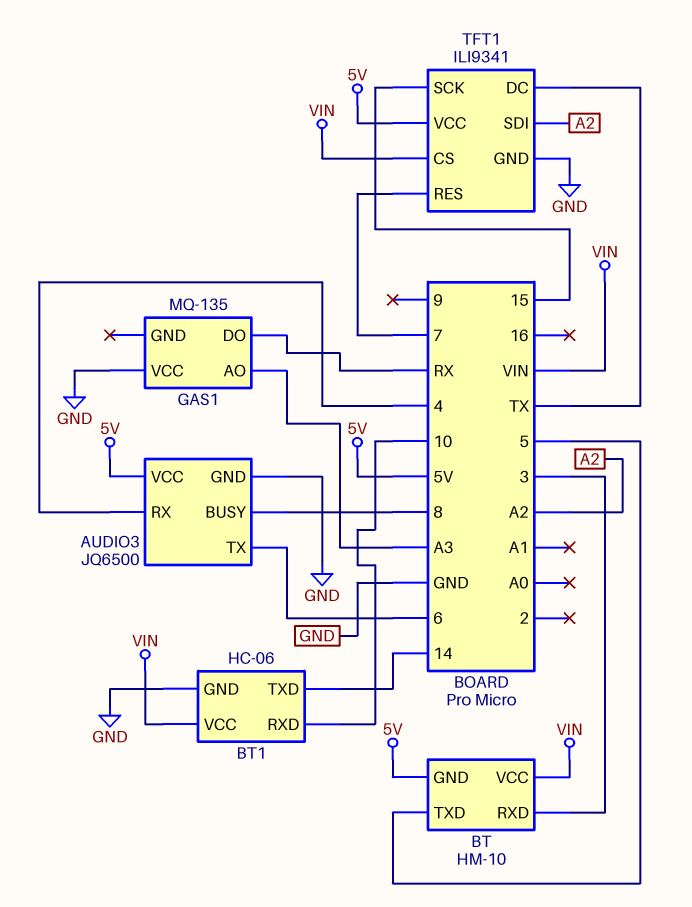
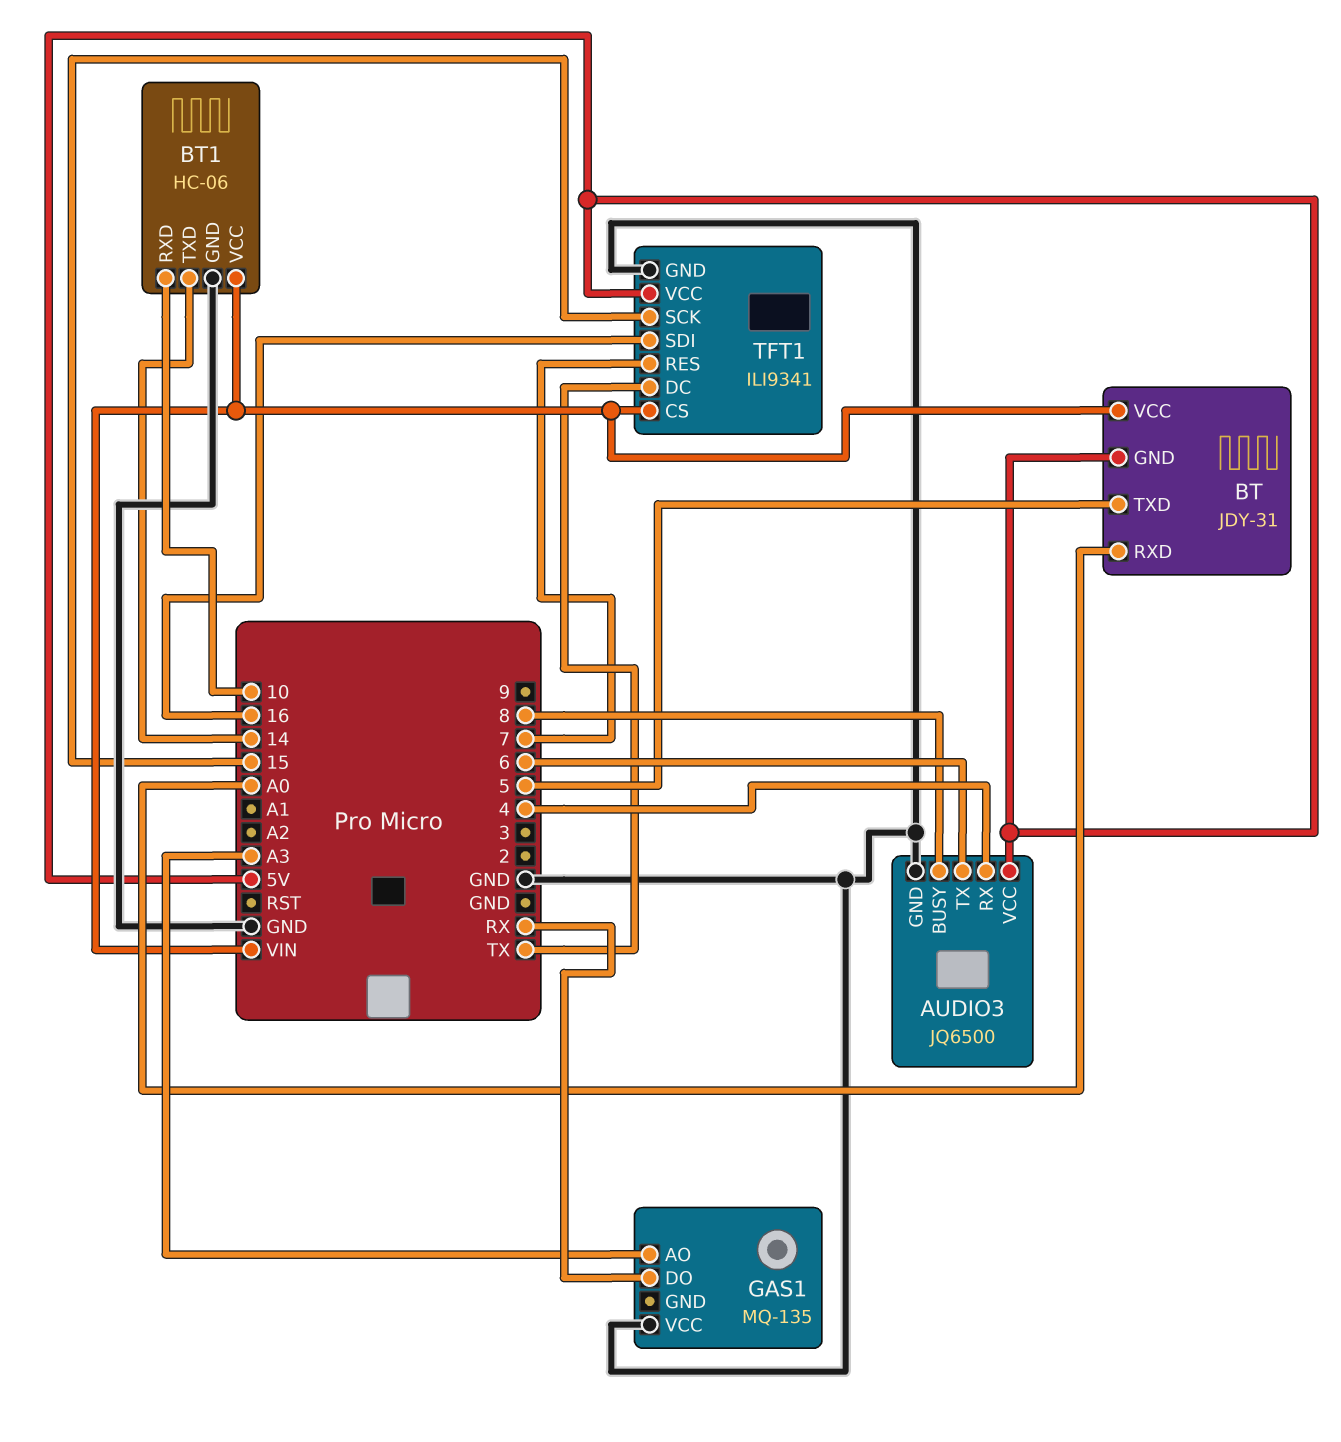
BT: HM-10 -> JDY-31
BT pin RXD: 3 -> A0
TFT1 pin SDI: A2 -> 16

